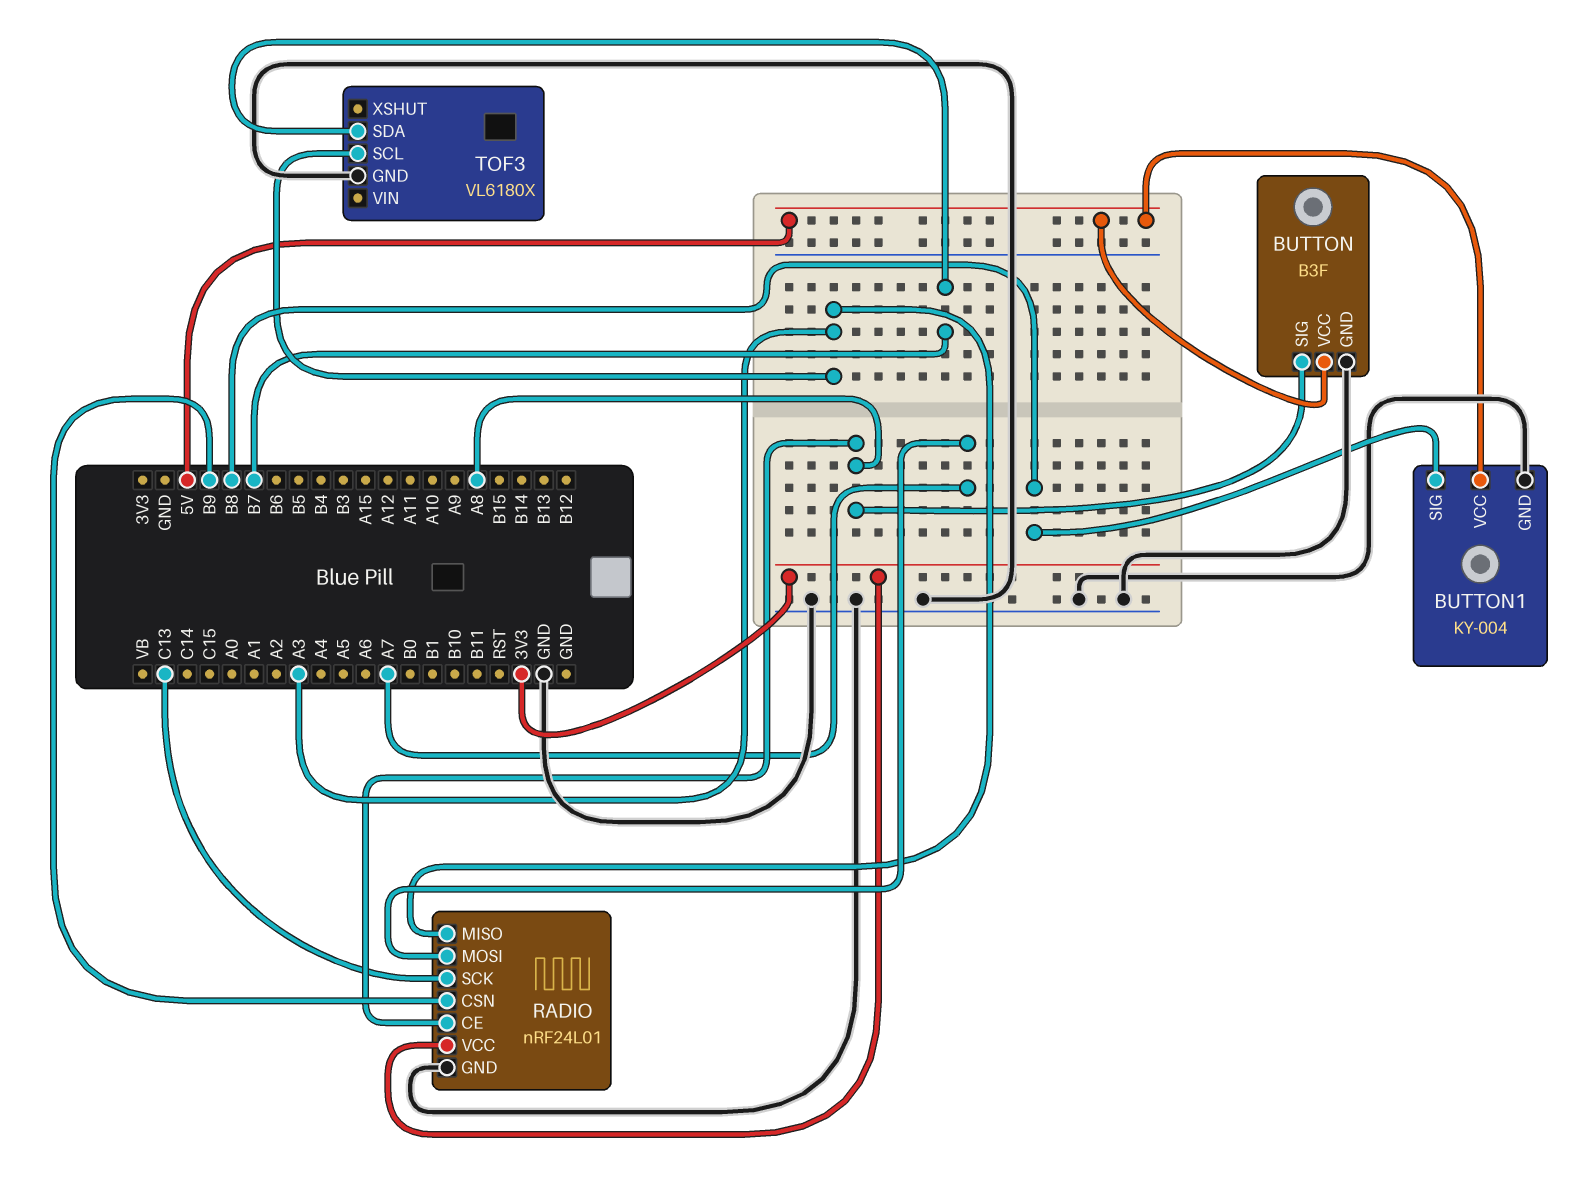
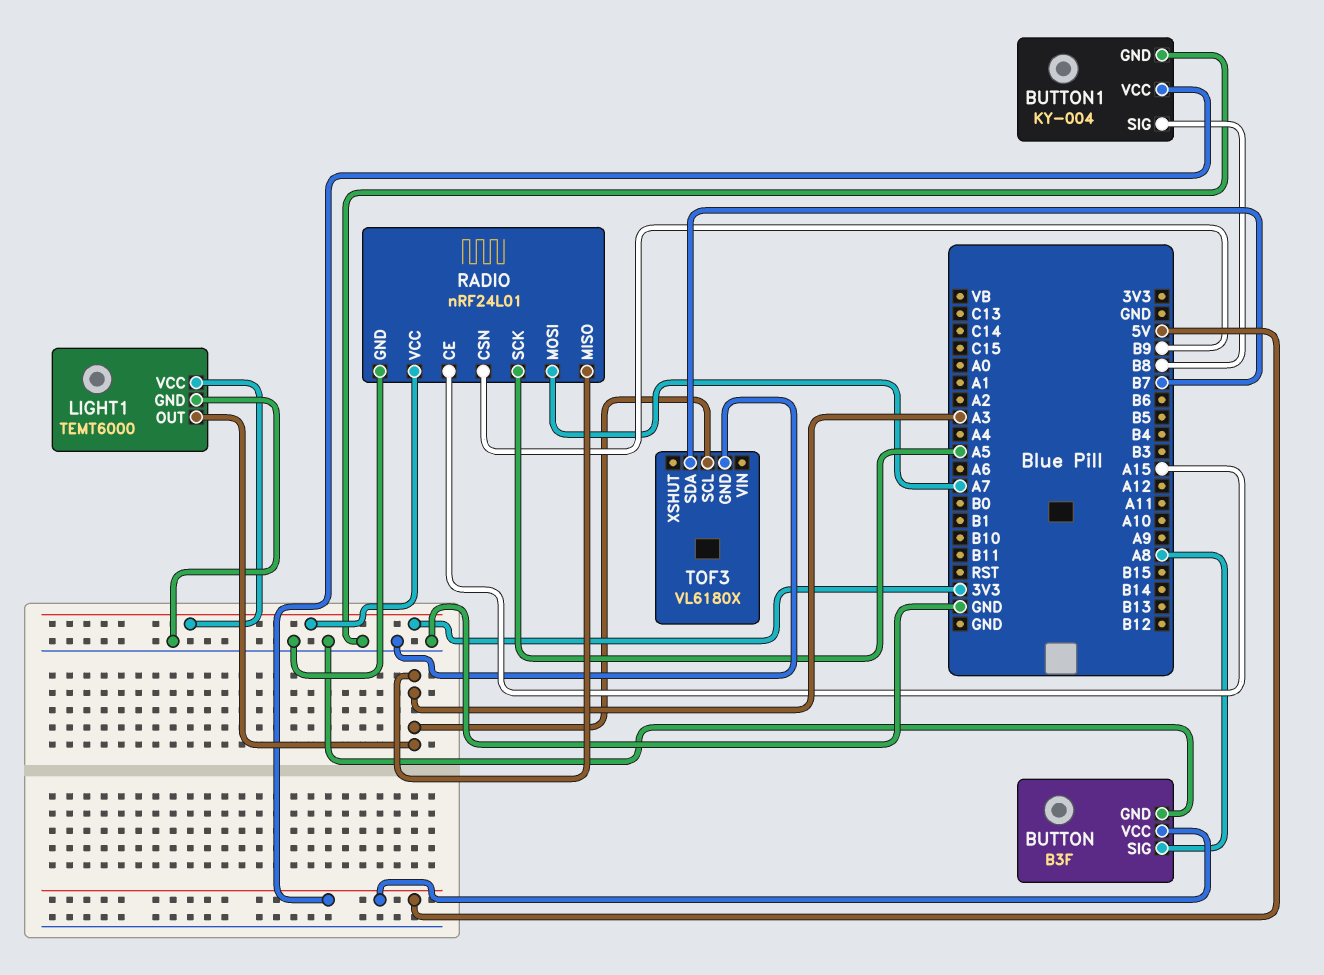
LIGHT1: none -> TEMT6000
LIGHT1 pin GND: none -> GND
LIGHT1 pin OUT: none -> A3
LIGHT1 pin VCC: none -> 3V3
RADIO pin CE: A8 -> A15
RADIO pin SCK: C13 -> A5

